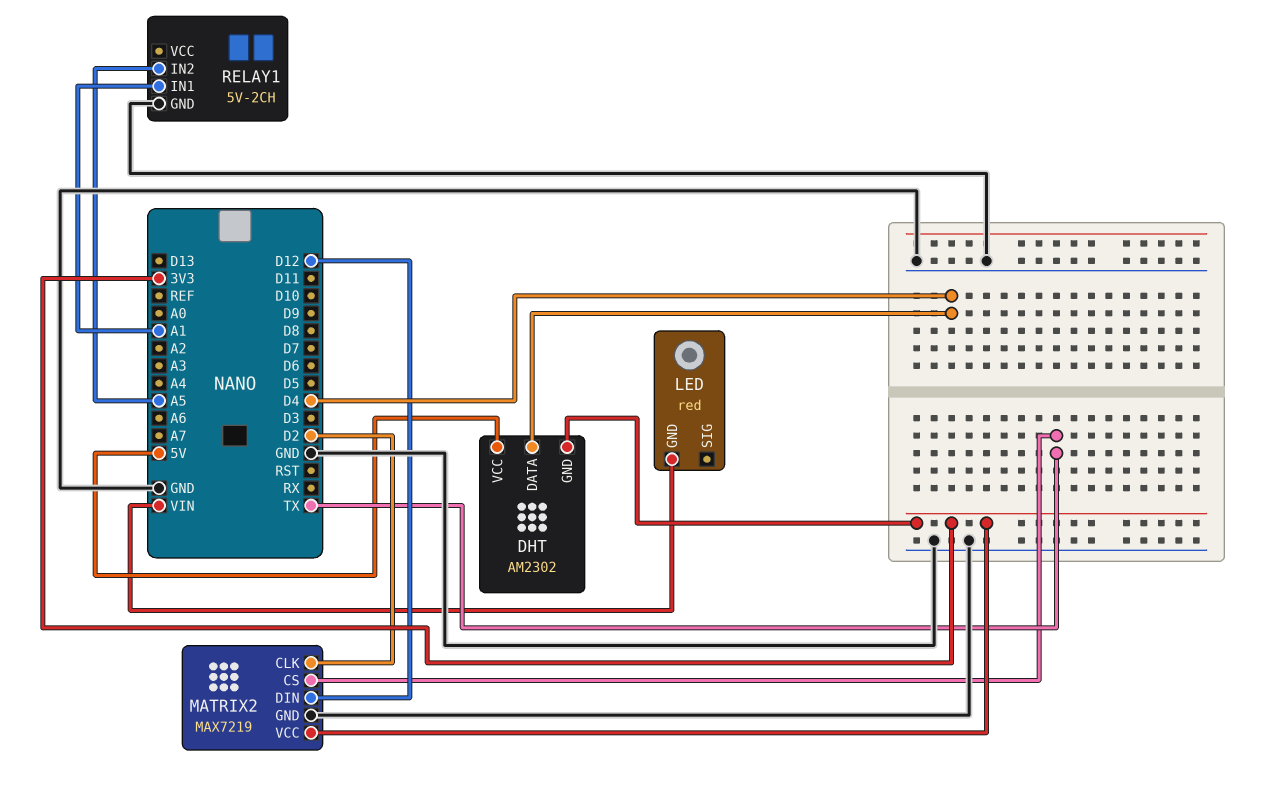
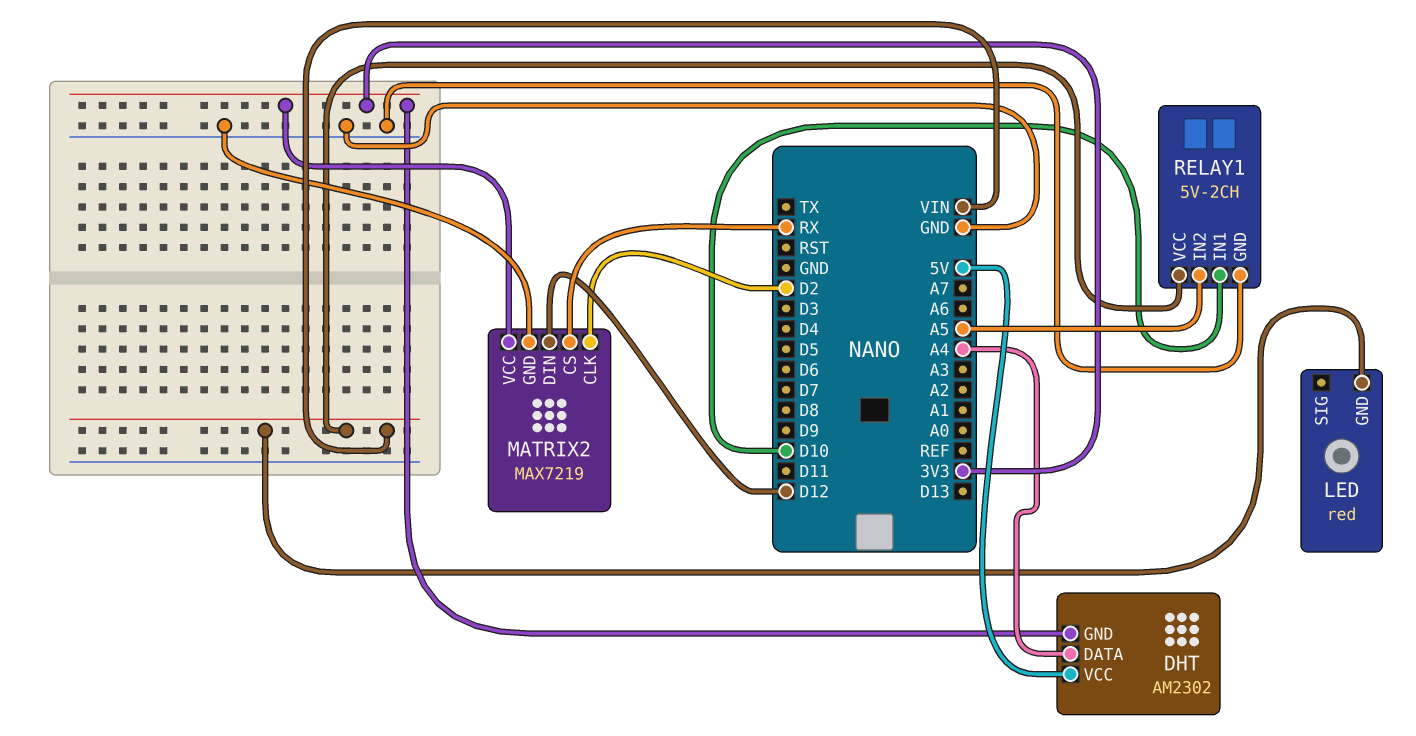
DHT pin DATA: D4 -> A4
MATRIX2 pin CS: TX -> RX
RELAY1 pin IN1: A1 -> D10
RELAY1 pin VCC: none -> VIN

